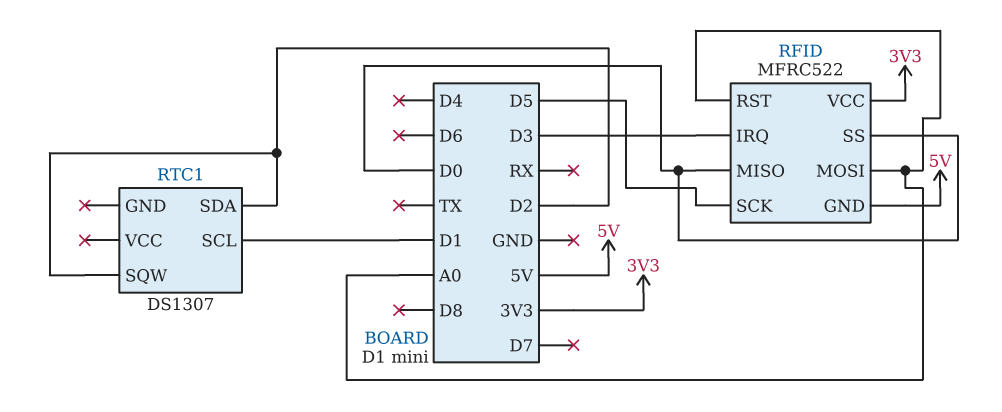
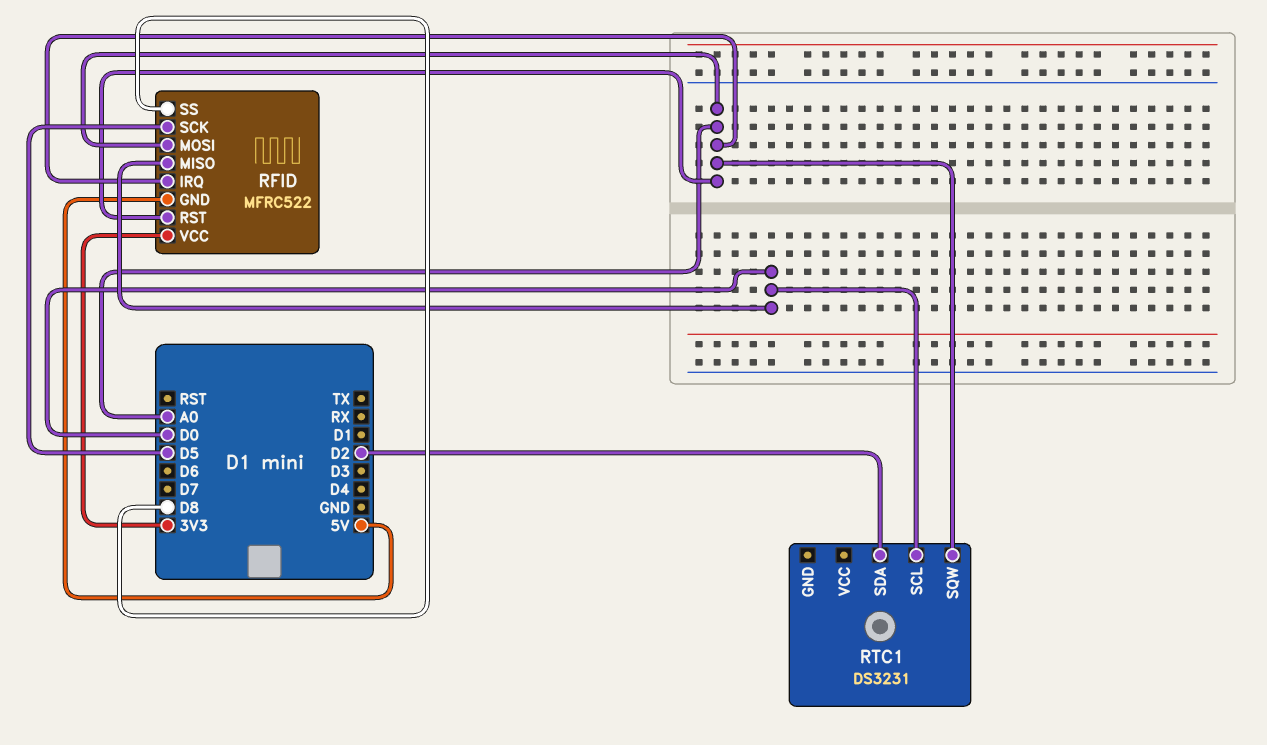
RFID pin IRQ: D3 -> A0
RFID pin SS: D0 -> D8
RTC1: DS1307 -> DS3231
RTC1 pin SCL: D1 -> D0
RTC1 pin SQW: D2 -> A0

